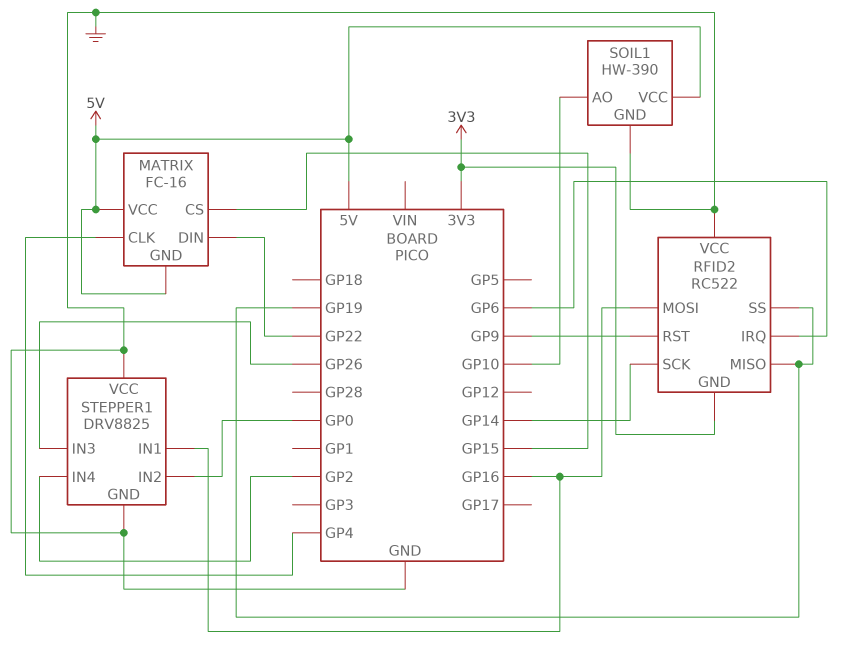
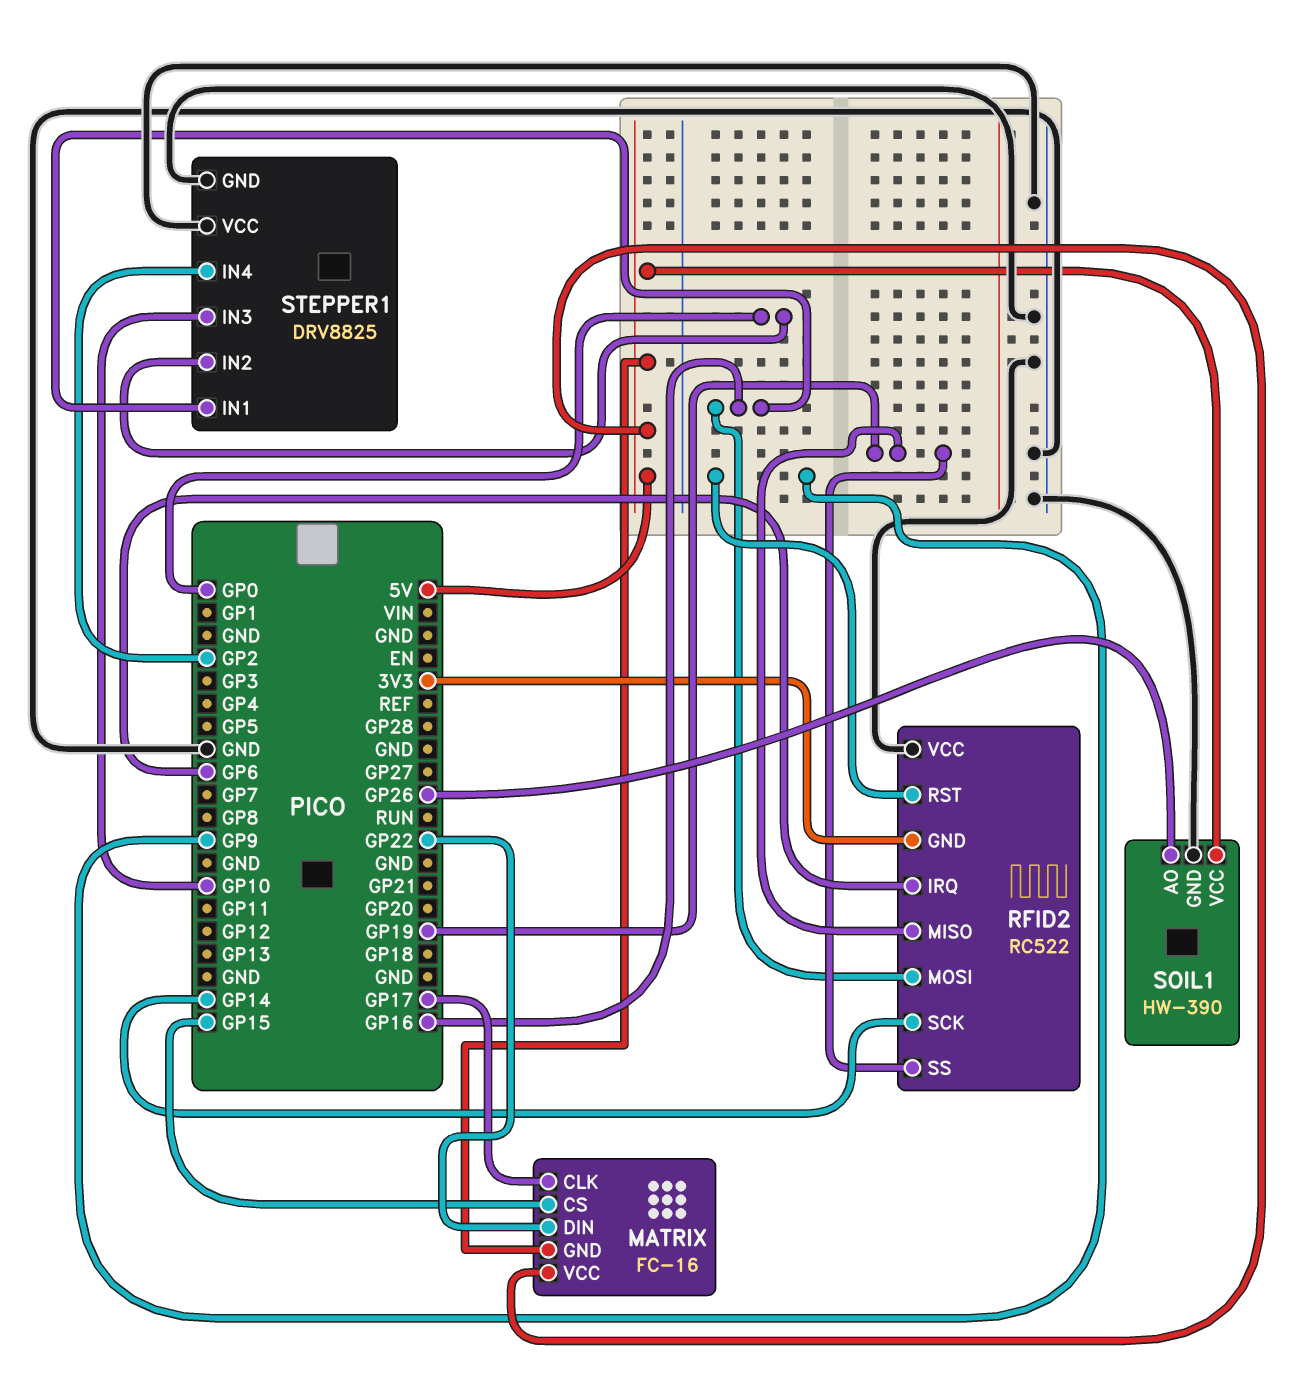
MATRIX pin CLK: GP4 -> GP17
SOIL1 pin AO: GP10 -> GP26
STEPPER1 pin IN3: GP26 -> GP10

